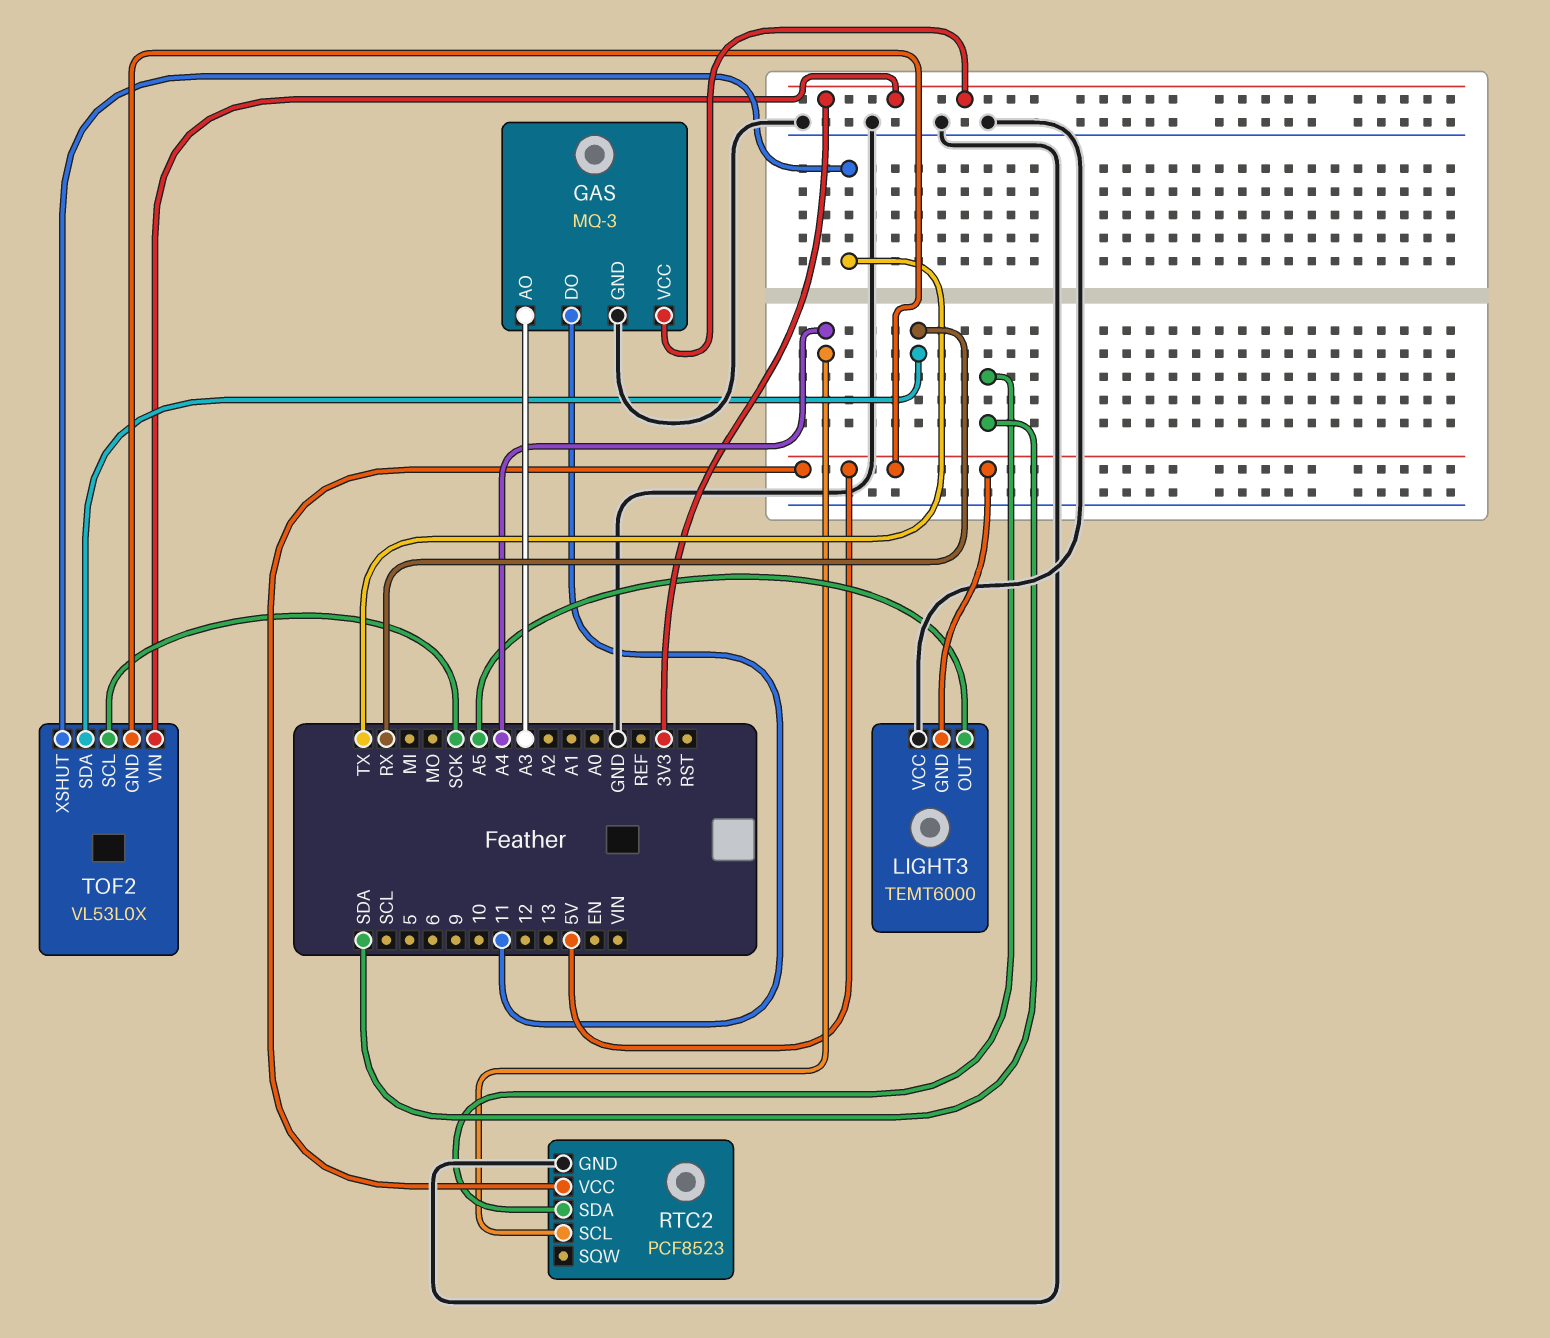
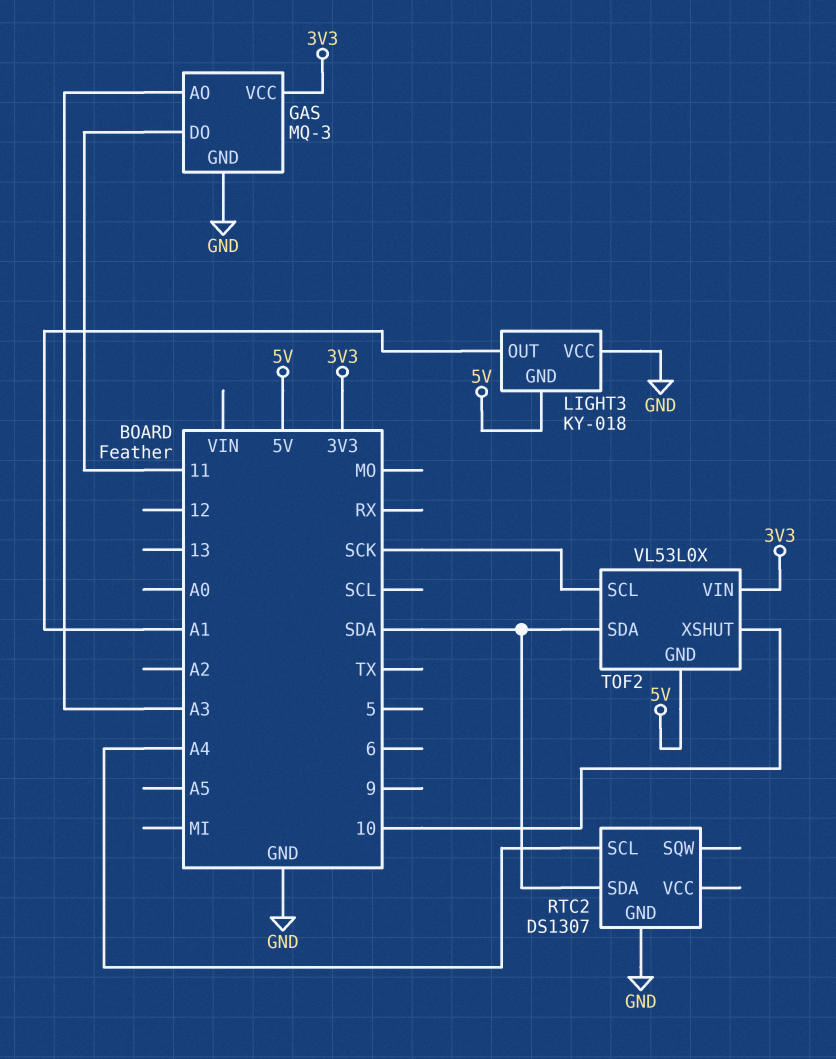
LIGHT3: TEMT6000 -> KY-018
LIGHT3 pin OUT: A5 -> A1
RTC2: PCF8523 -> DS1307
RTC2 pin VCC: 5V -> none
TOF2 pin SDA: RX -> SDA
TOF2 pin XSHUT: TX -> 10

